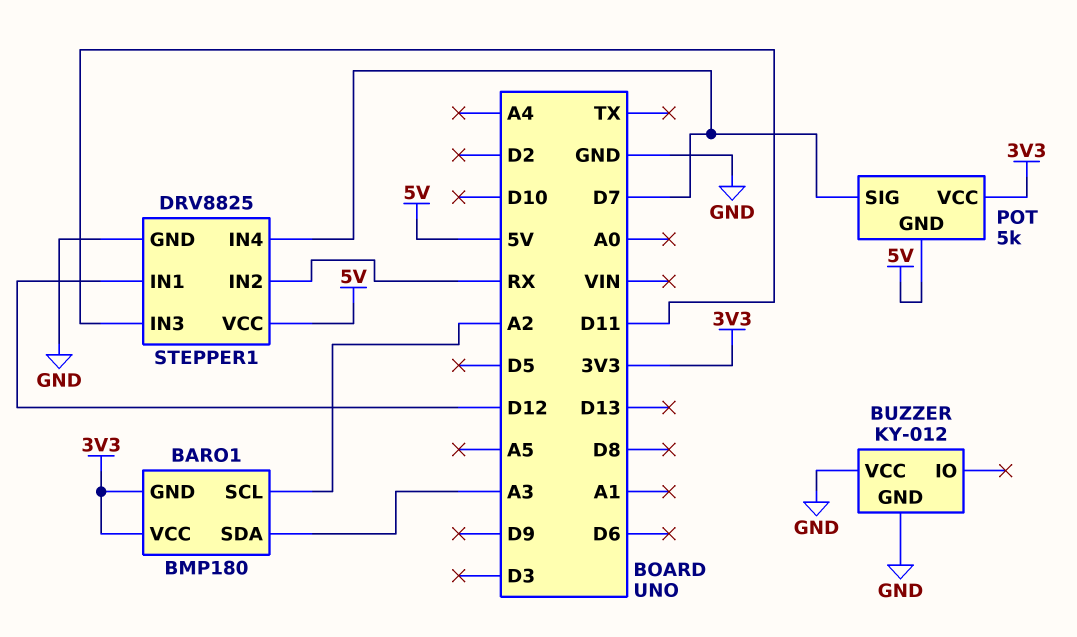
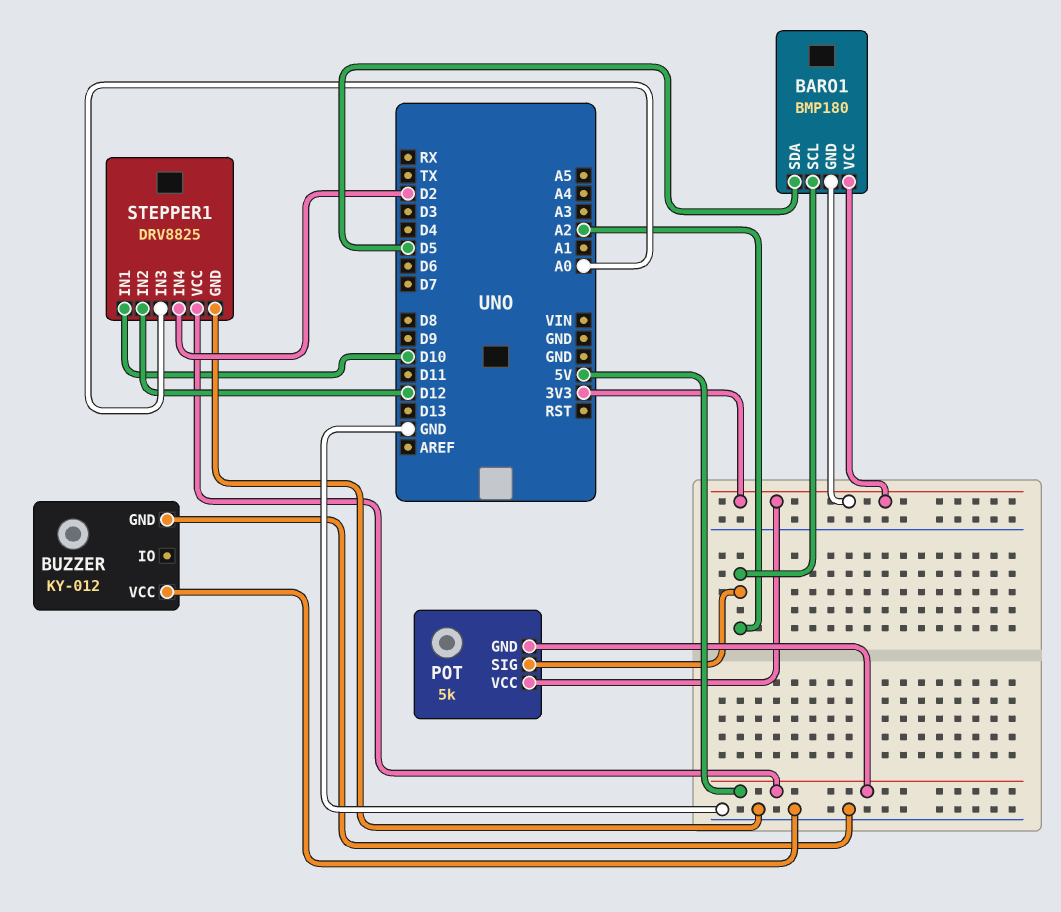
BARO1 pin SDA: A3 -> D5
POT pin SIG: D7 -> A2
STEPPER1 pin IN1: D12 -> D10
STEPPER1 pin IN2: RX -> D12
STEPPER1 pin IN3: D11 -> A0
STEPPER1 pin IN4: D7 -> D2

